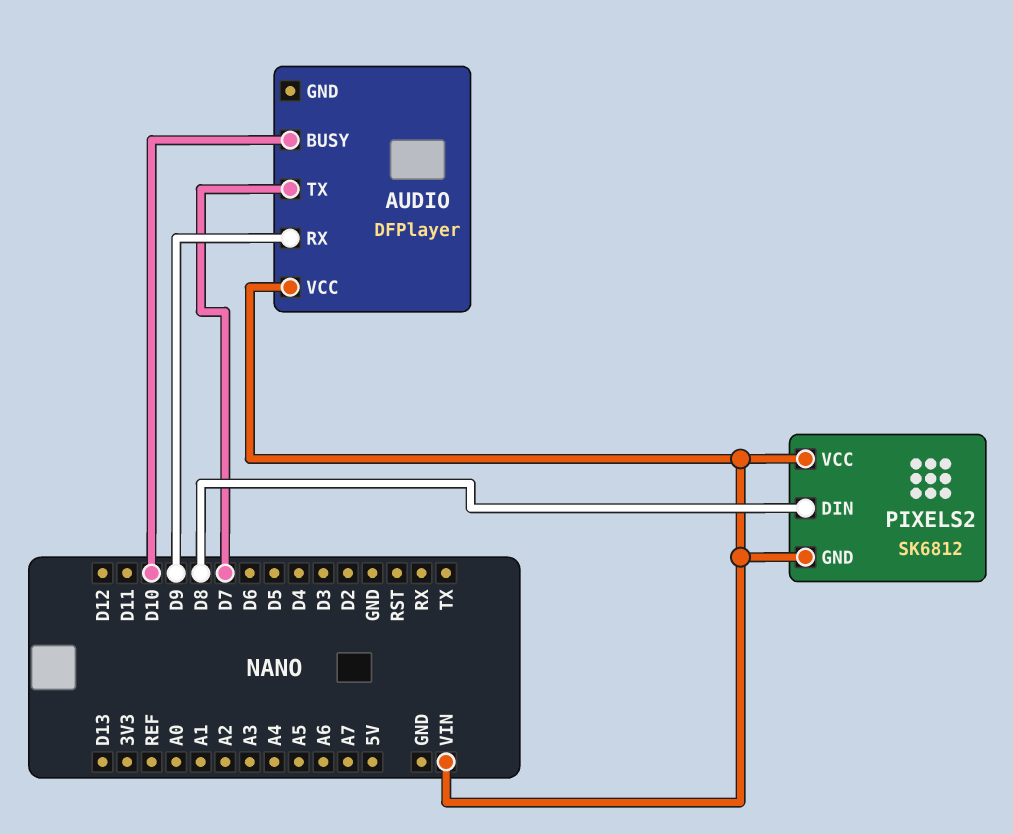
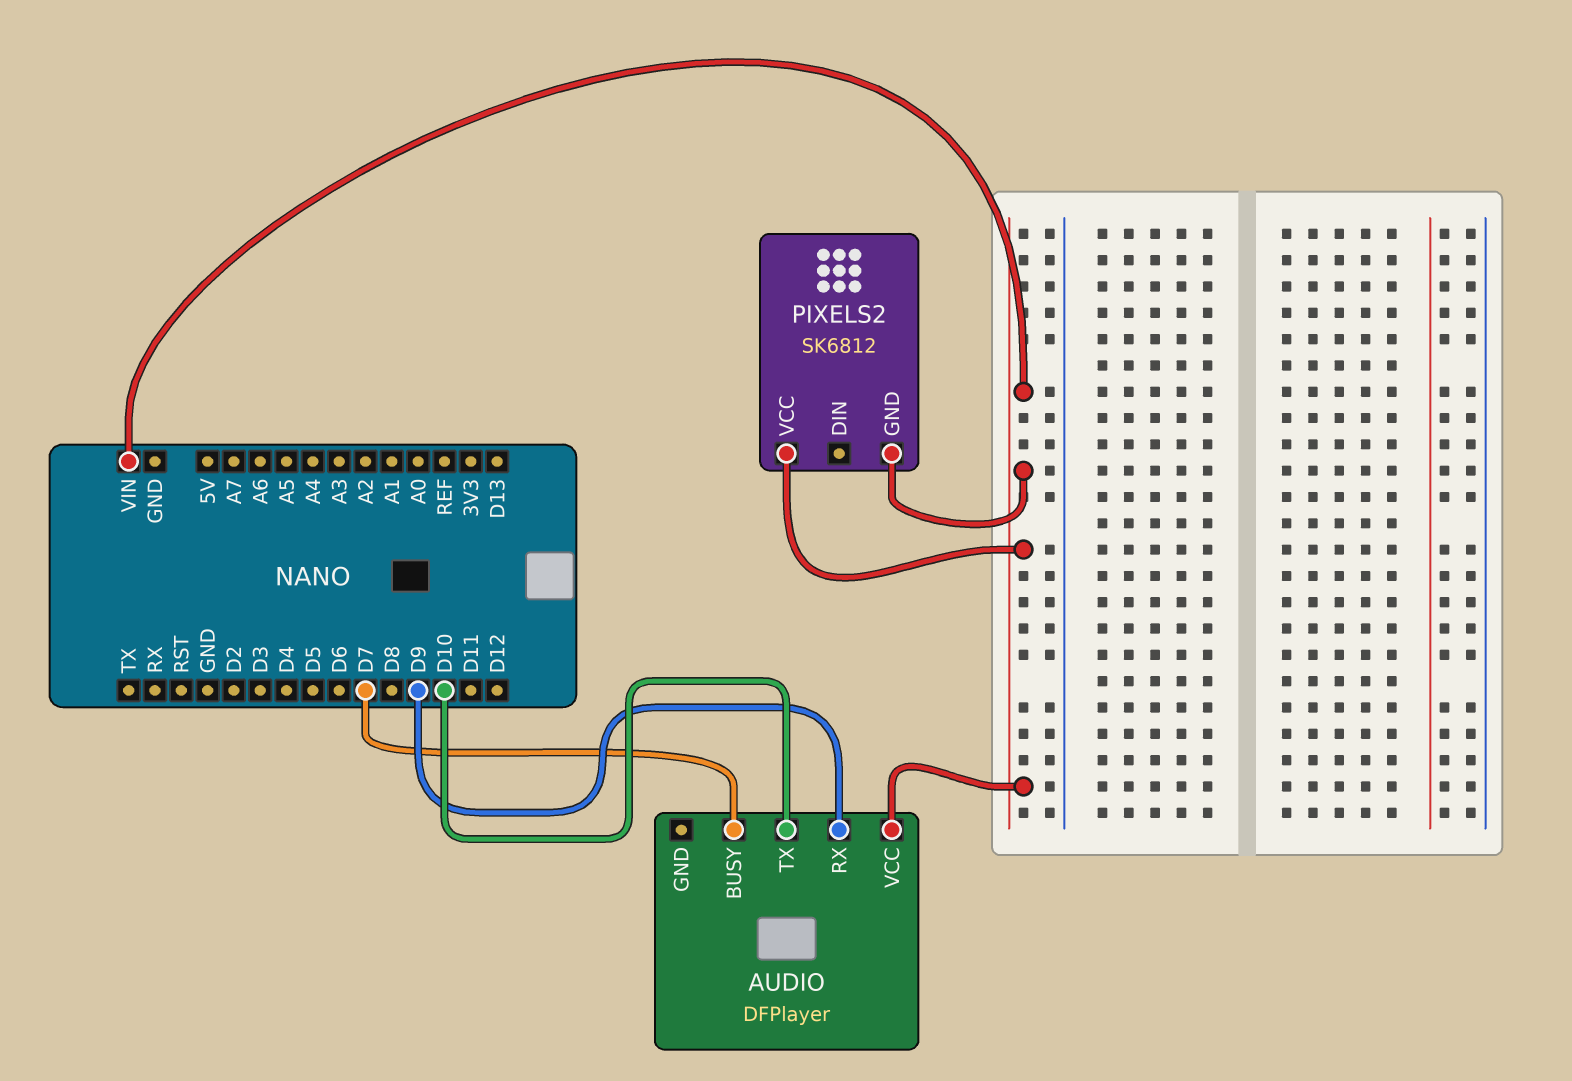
AUDIO pin BUSY: D10 -> D7
AUDIO pin TX: D7 -> D10
PIXELS2 pin DIN: D8 -> none

